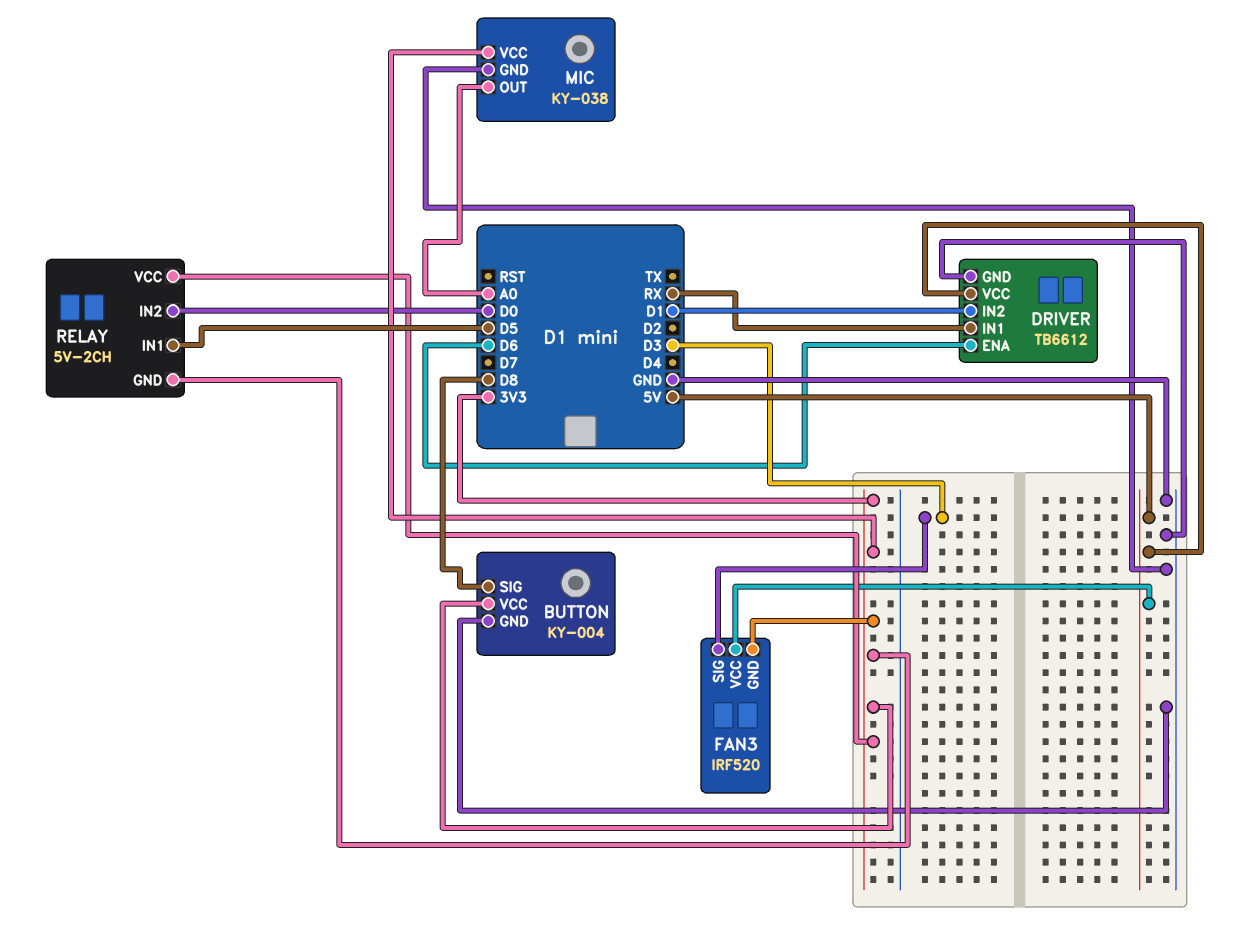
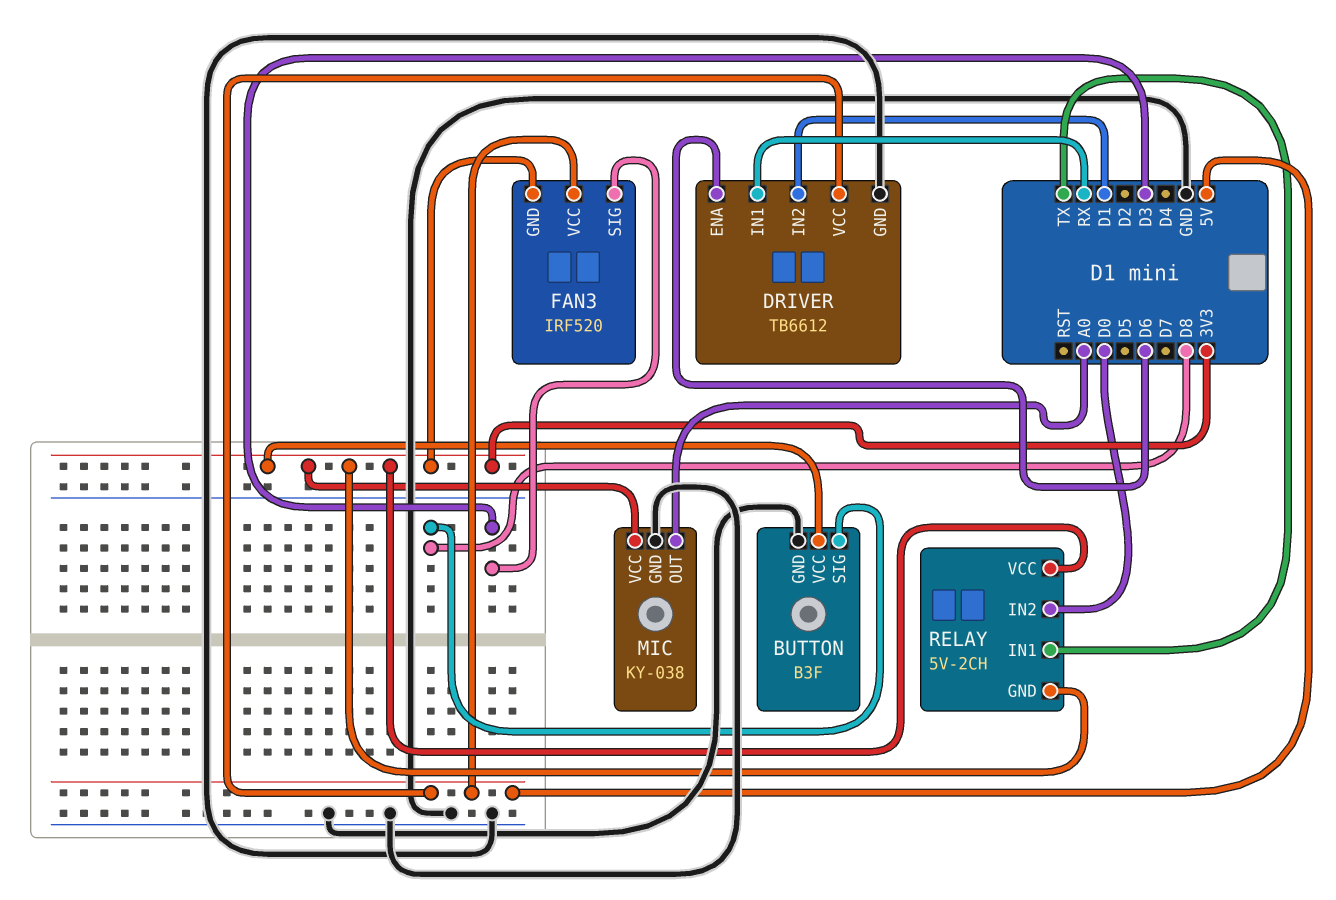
BUTTON: KY-004 -> B3F
RELAY pin IN1: D5 -> TX

